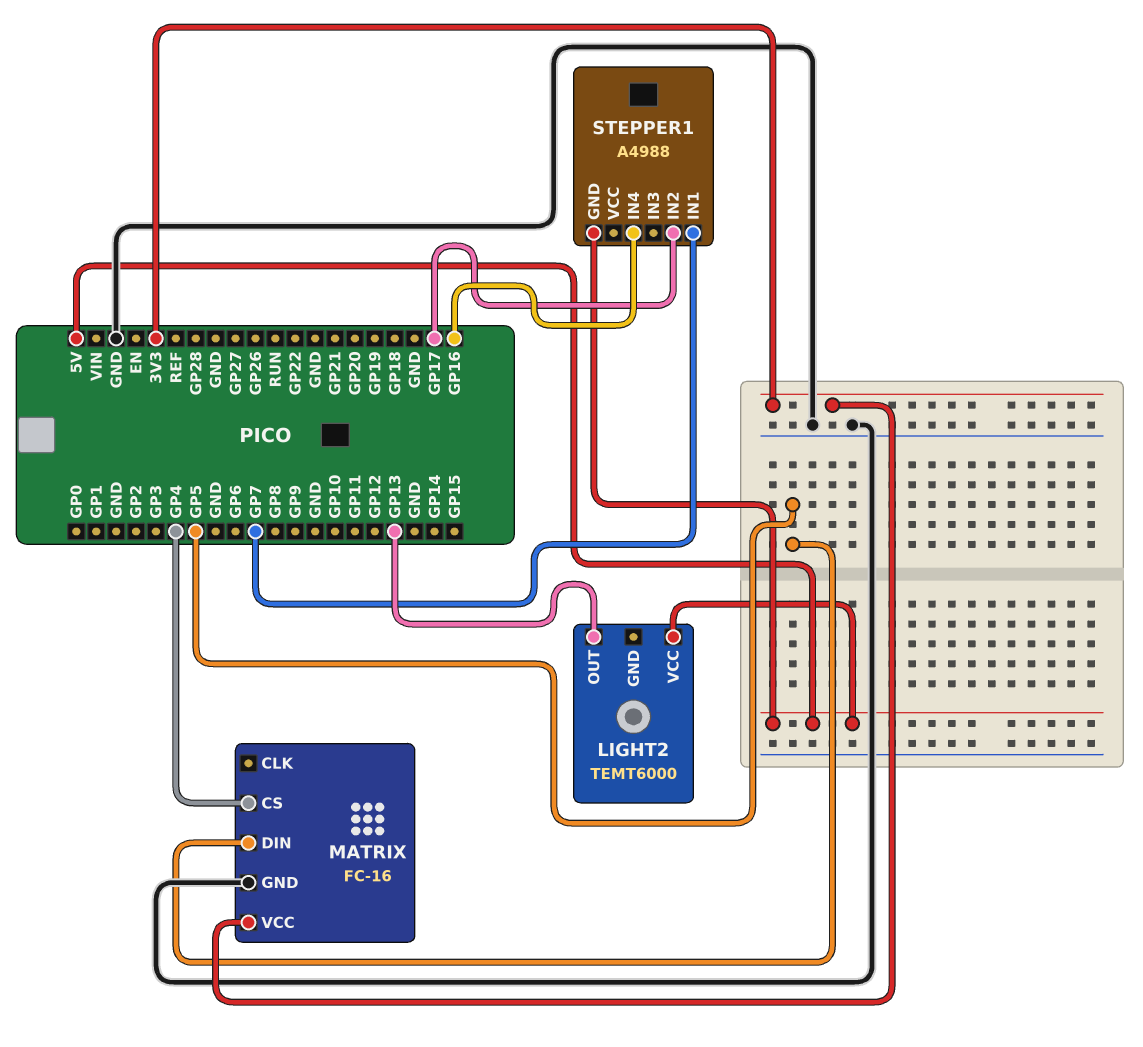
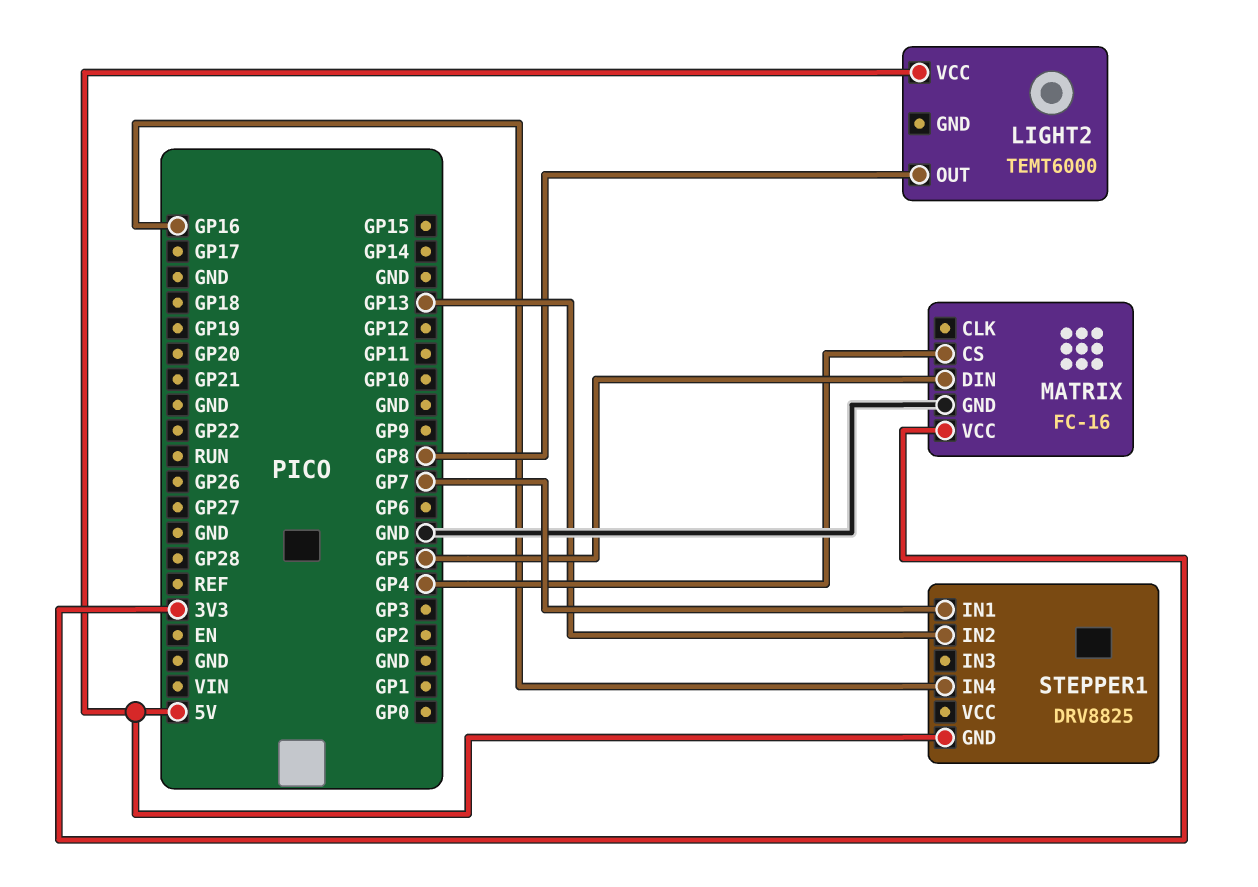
LIGHT2 pin OUT: GP13 -> GP8
STEPPER1: A4988 -> DRV8825
STEPPER1 pin IN2: GP17 -> GP13

